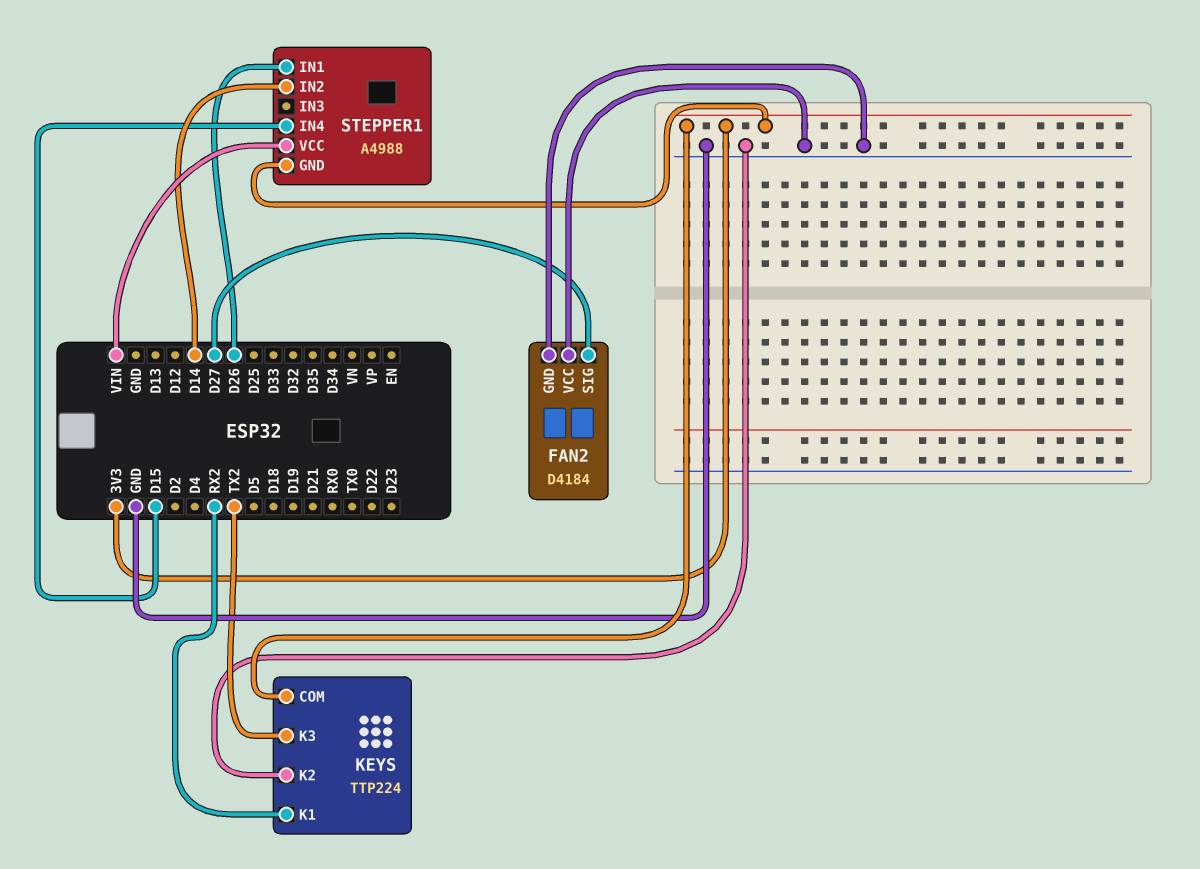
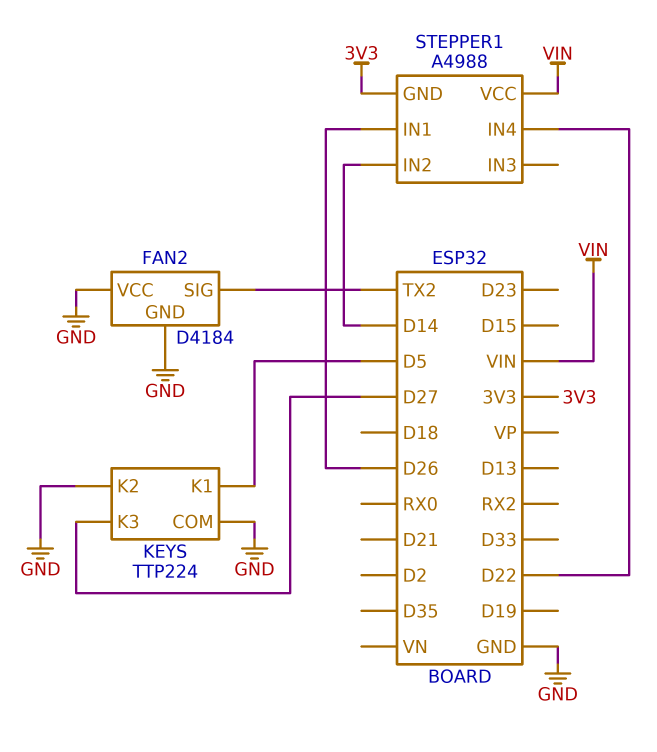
FAN2 pin SIG: D27 -> TX2
KEYS pin COM: 3V3 -> GND
KEYS pin K1: RX2 -> D5
KEYS pin K3: TX2 -> D27
STEPPER1 pin IN4: D15 -> D22

